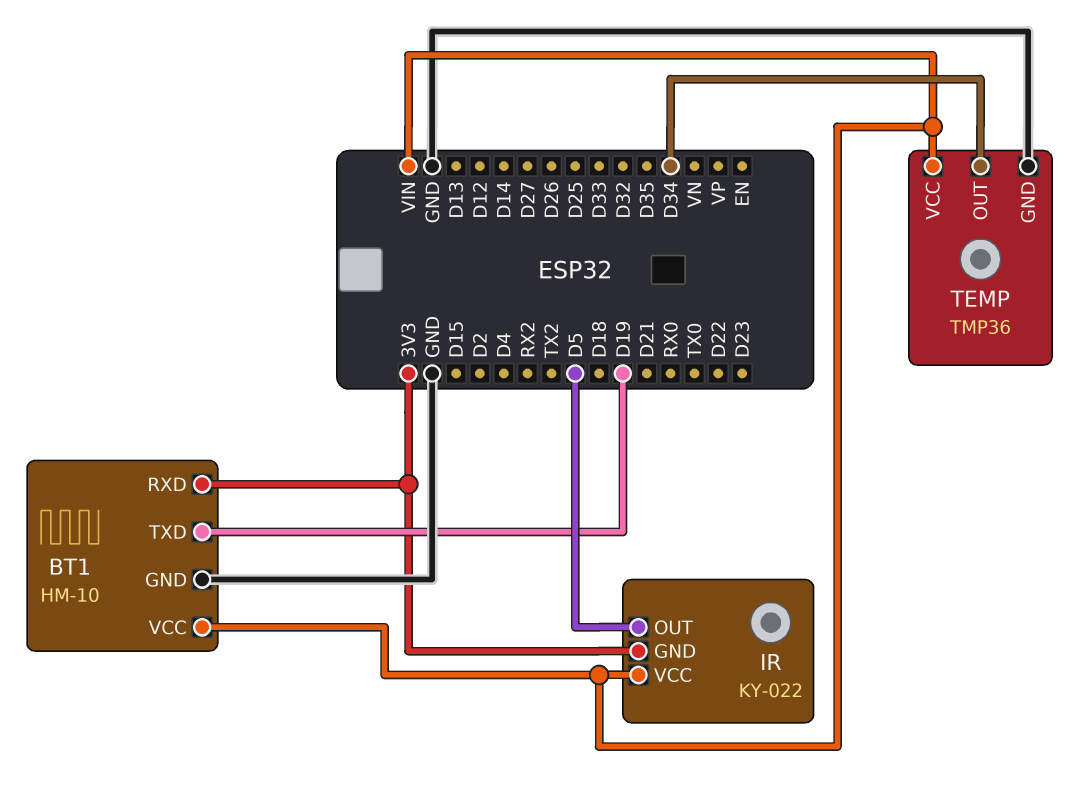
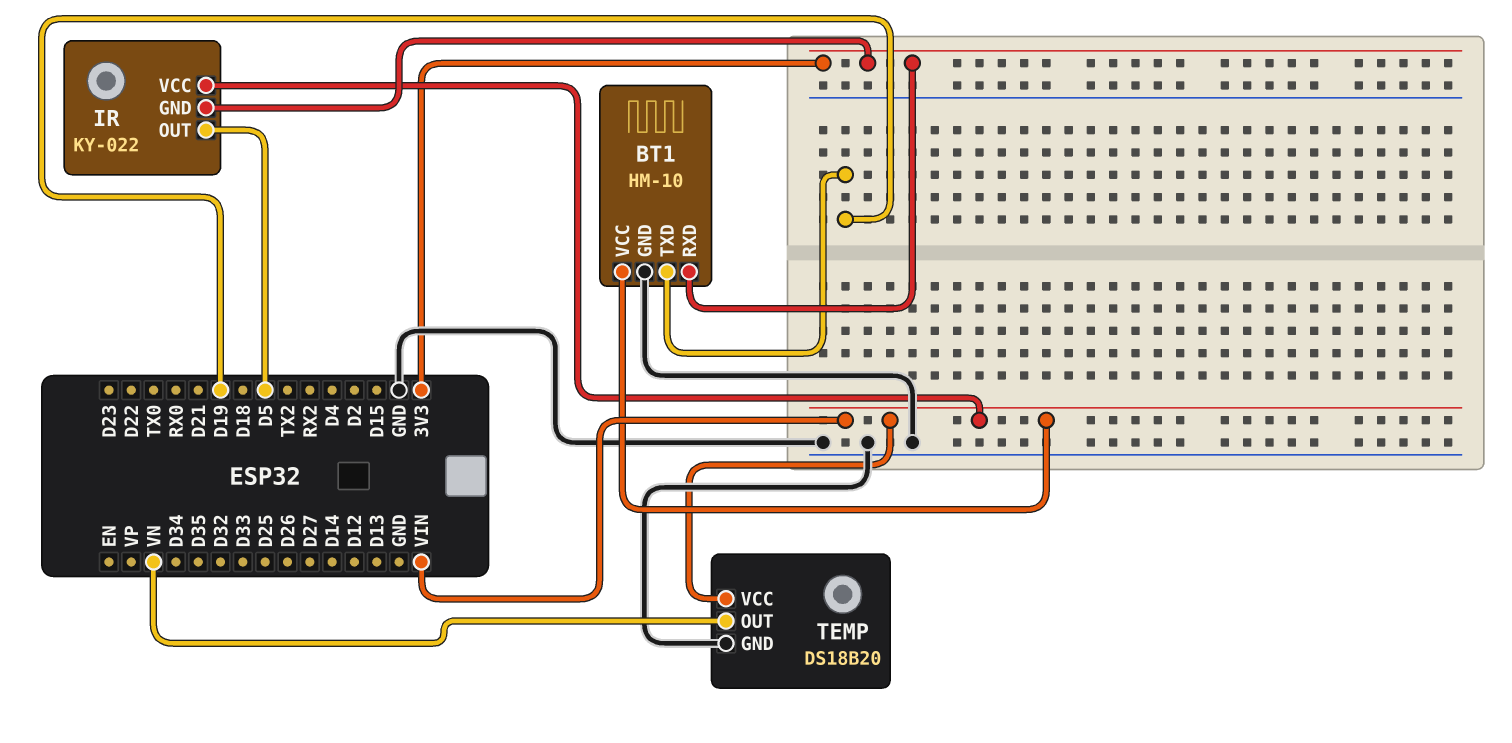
TEMP: TMP36 -> DS18B20
TEMP pin OUT: D34 -> VN

